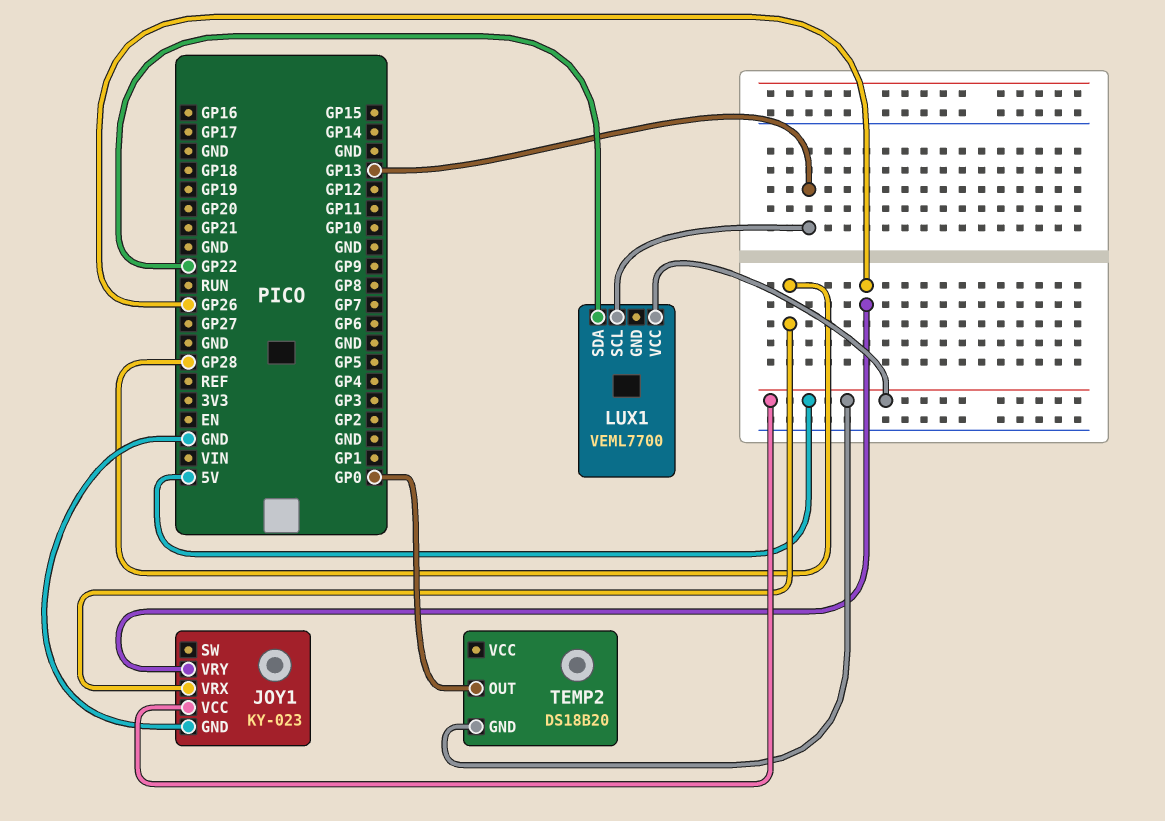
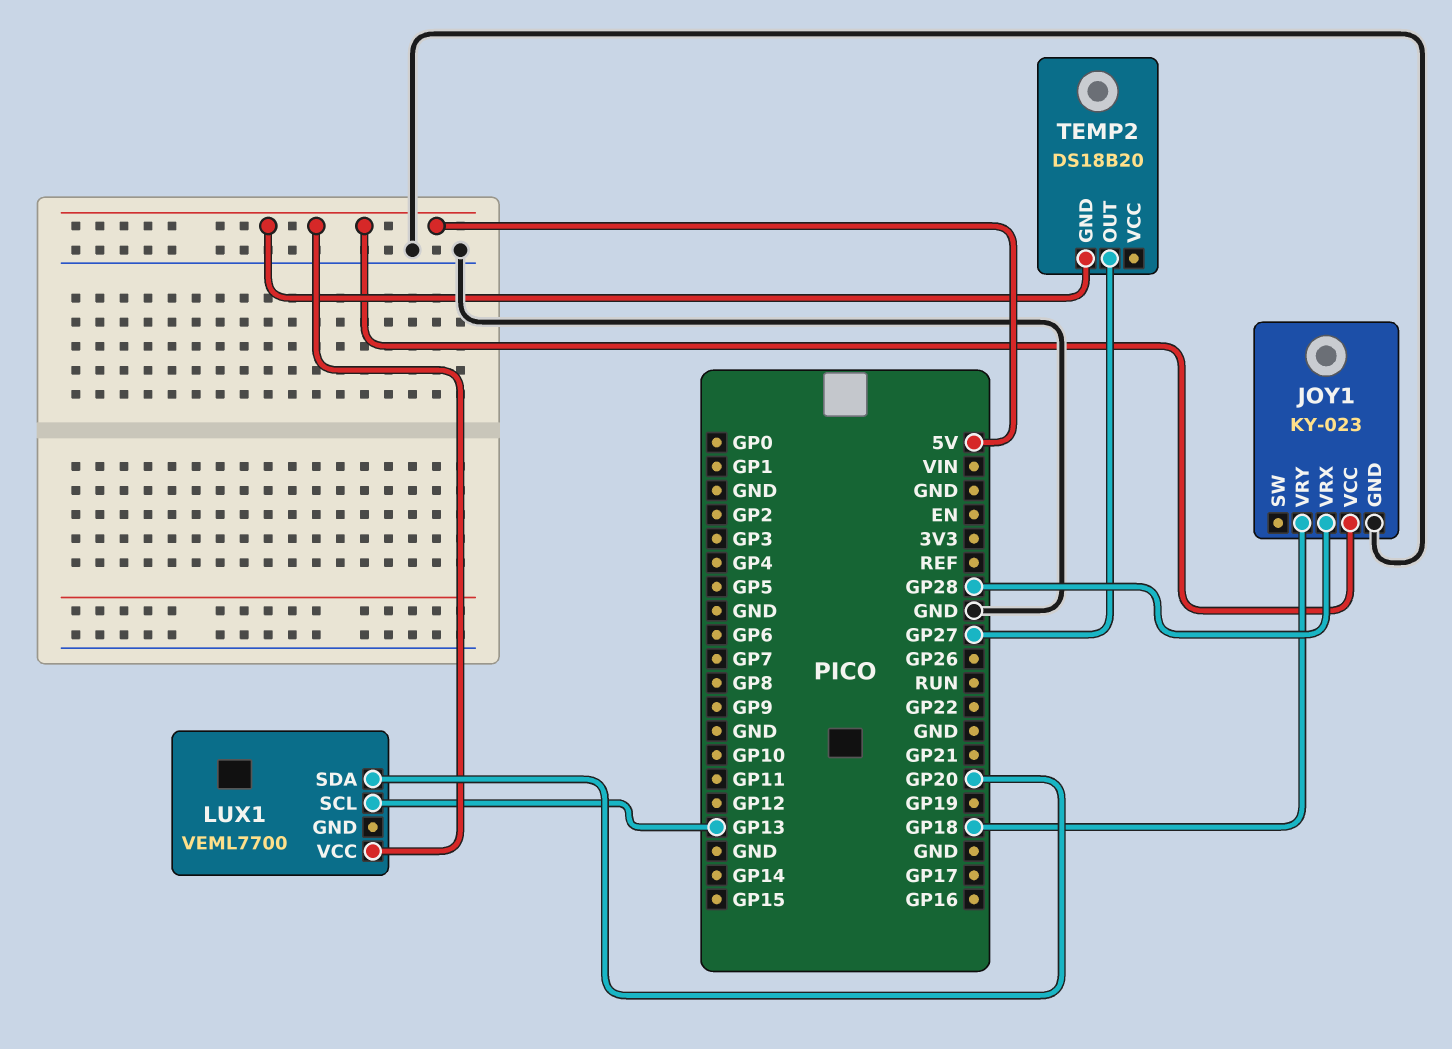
JOY1 pin VRY: GP26 -> GP18
LUX1 pin SDA: GP22 -> GP20
TEMP2 pin OUT: GP0 -> GP27

